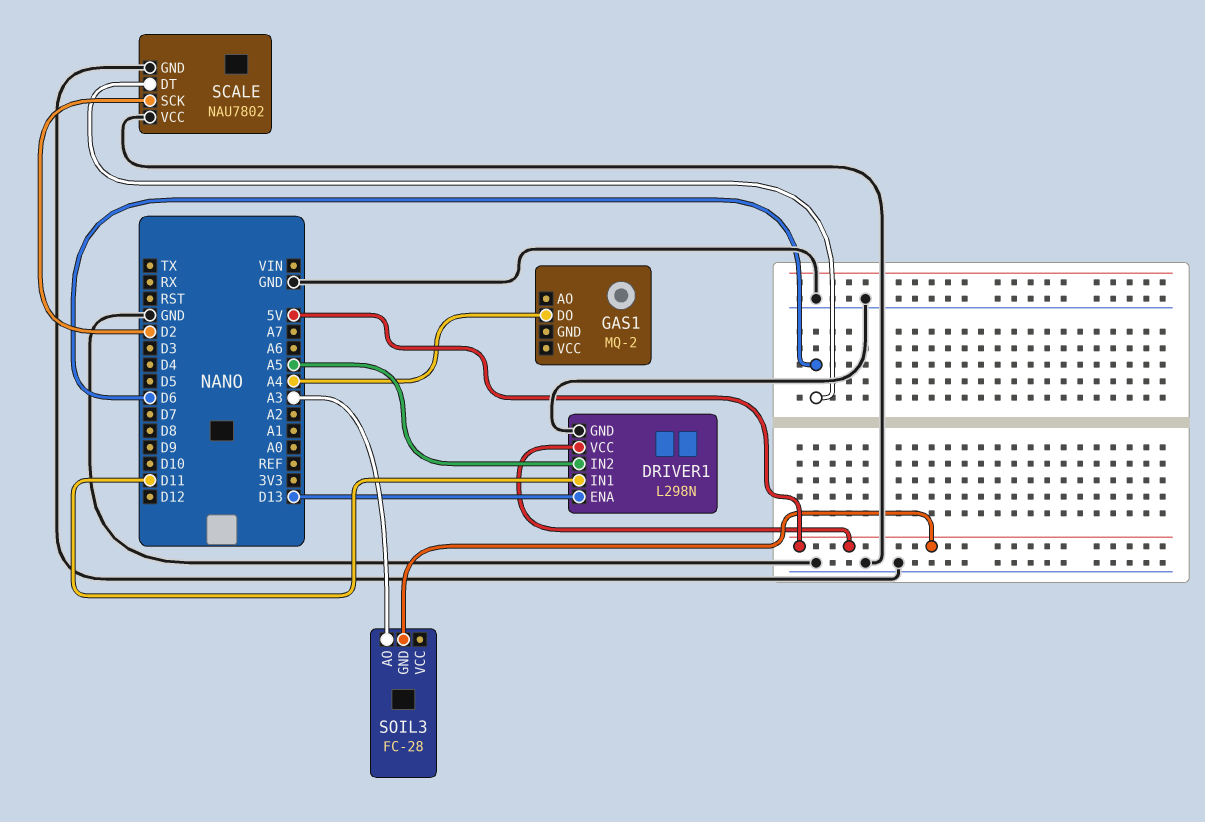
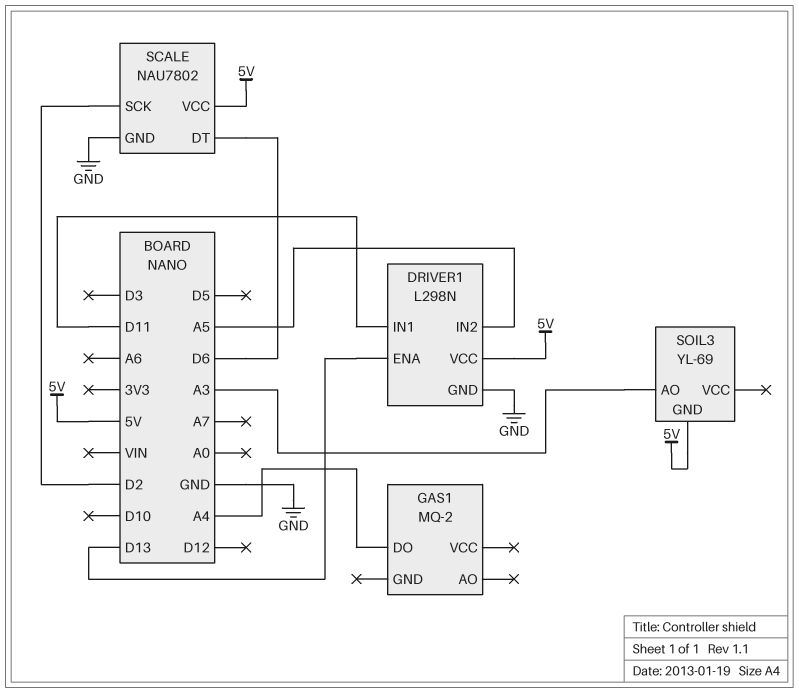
SCALE pin VCC: GND -> 5V
SOIL3: FC-28 -> YL-69

